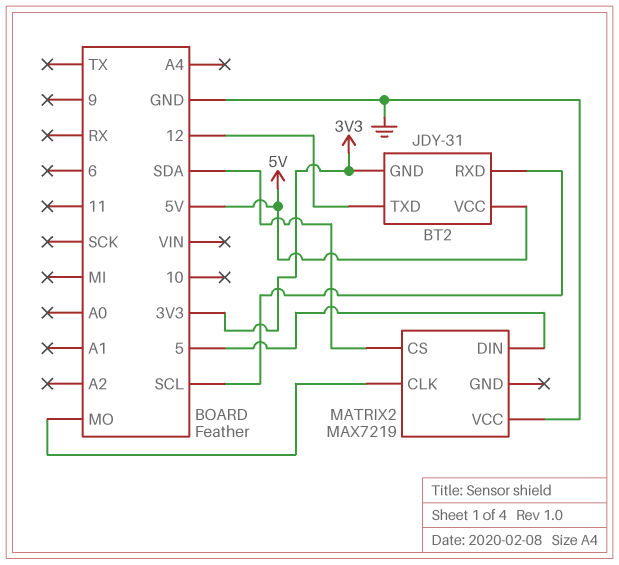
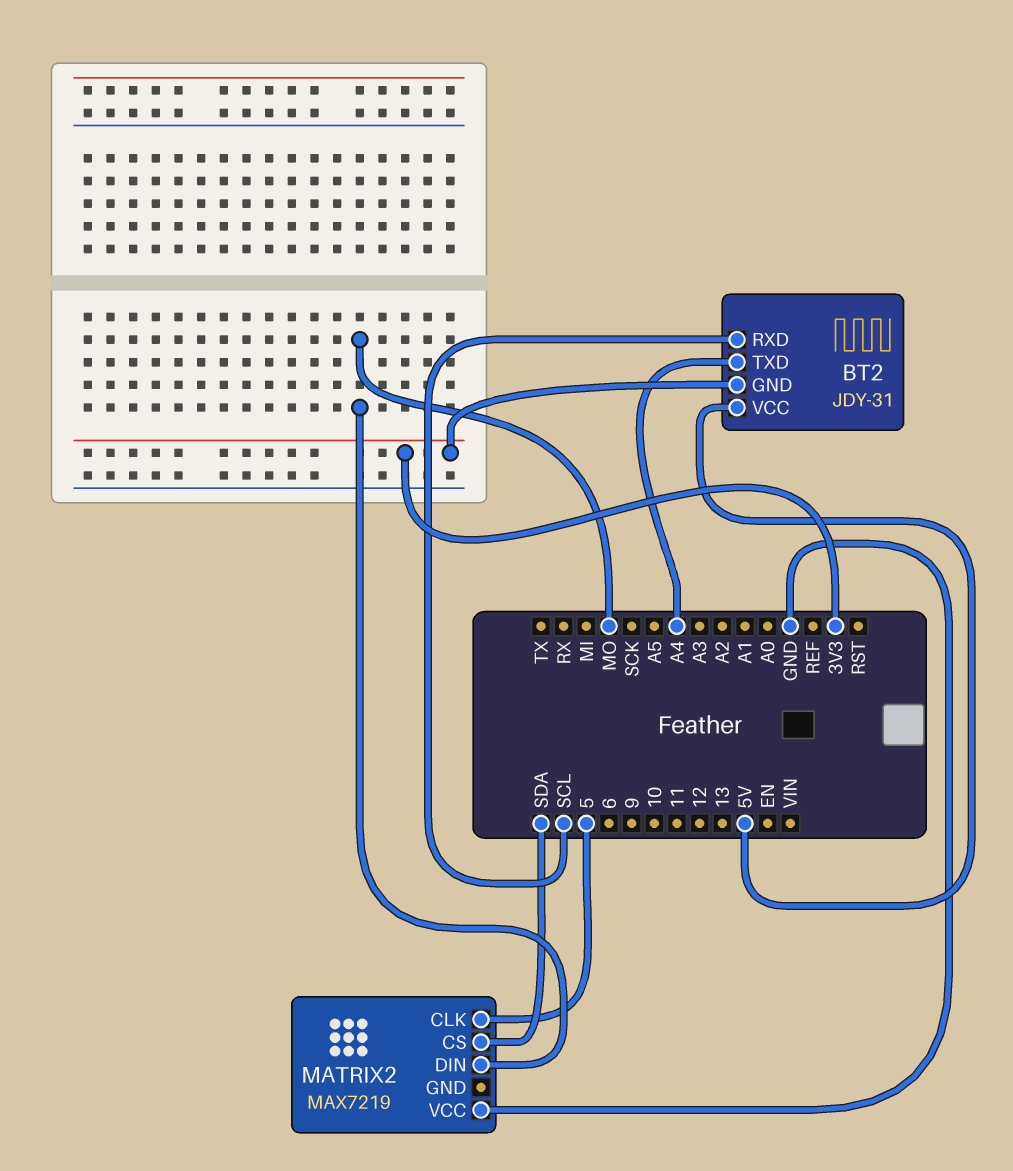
BT2 pin TXD: 12 -> A4
MATRIX2 pin CLK: MO -> 5
MATRIX2 pin DIN: 5 -> MO

